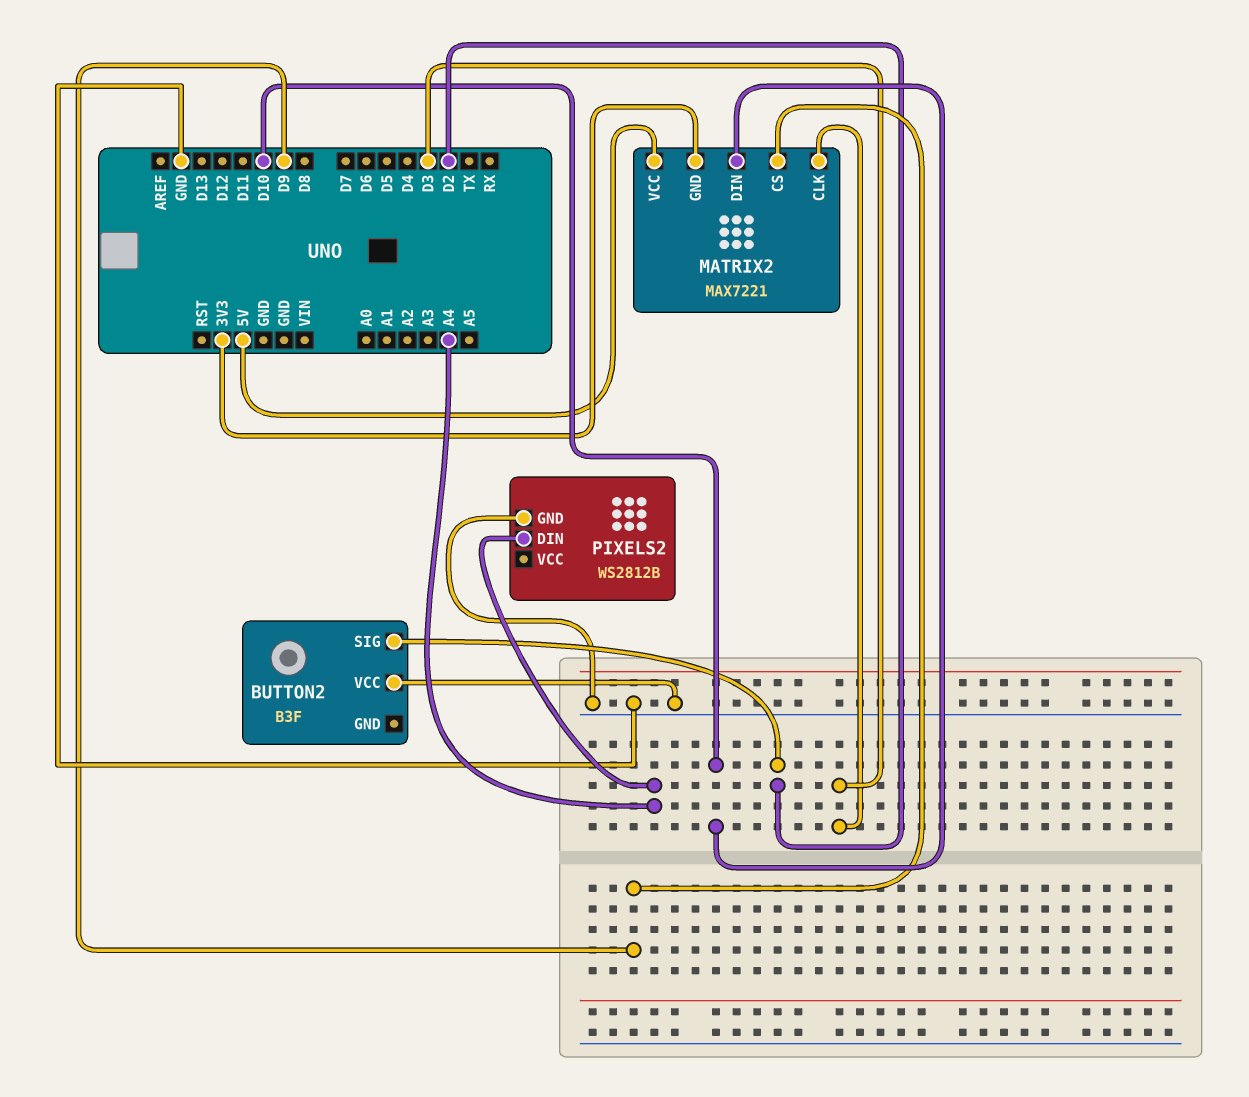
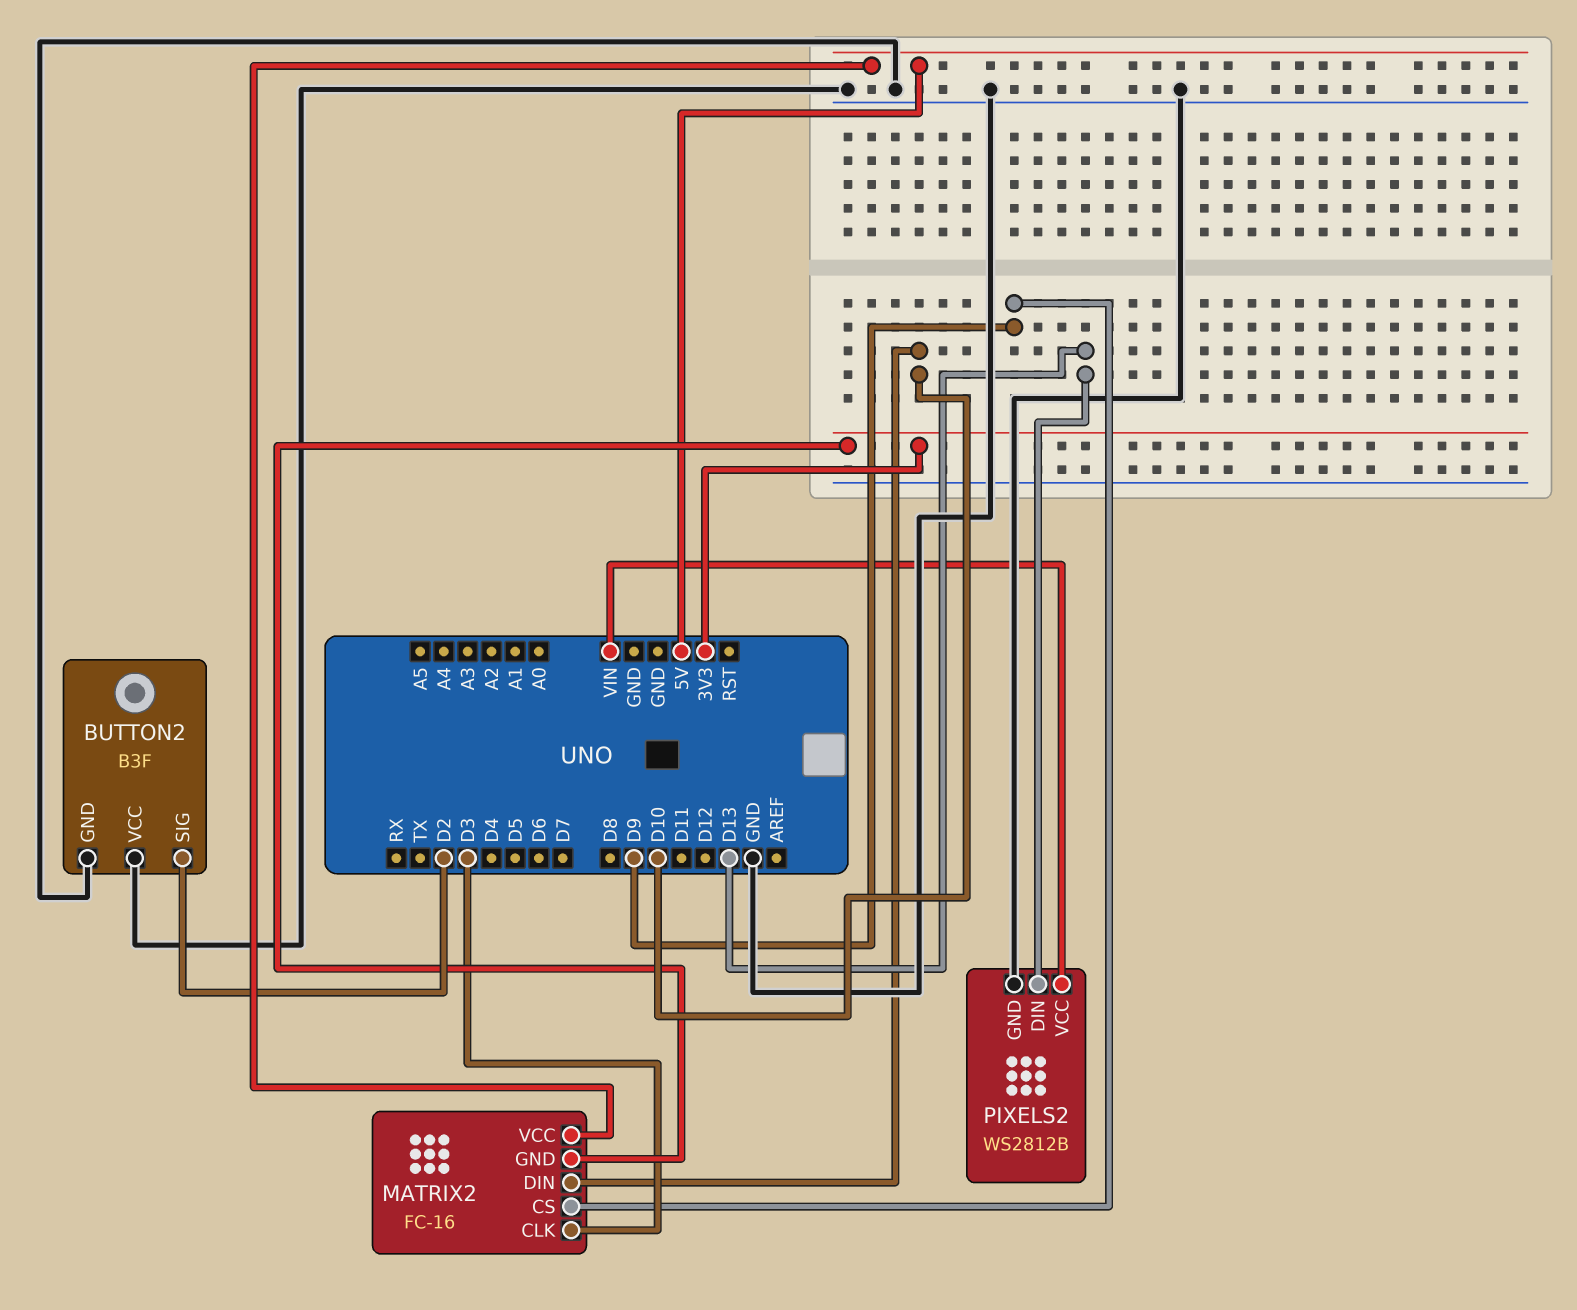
BUTTON2 pin GND: none -> GND
MATRIX2: MAX7221 -> FC-16
PIXELS2 pin DIN: A4 -> D13
PIXELS2 pin VCC: none -> VIN

